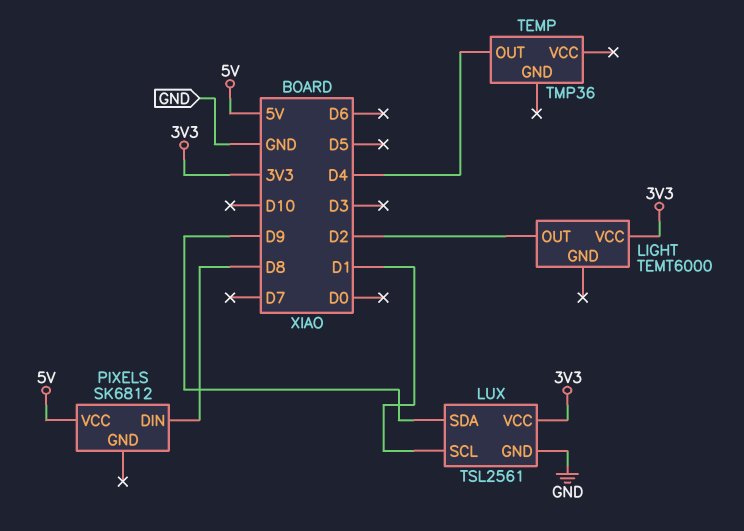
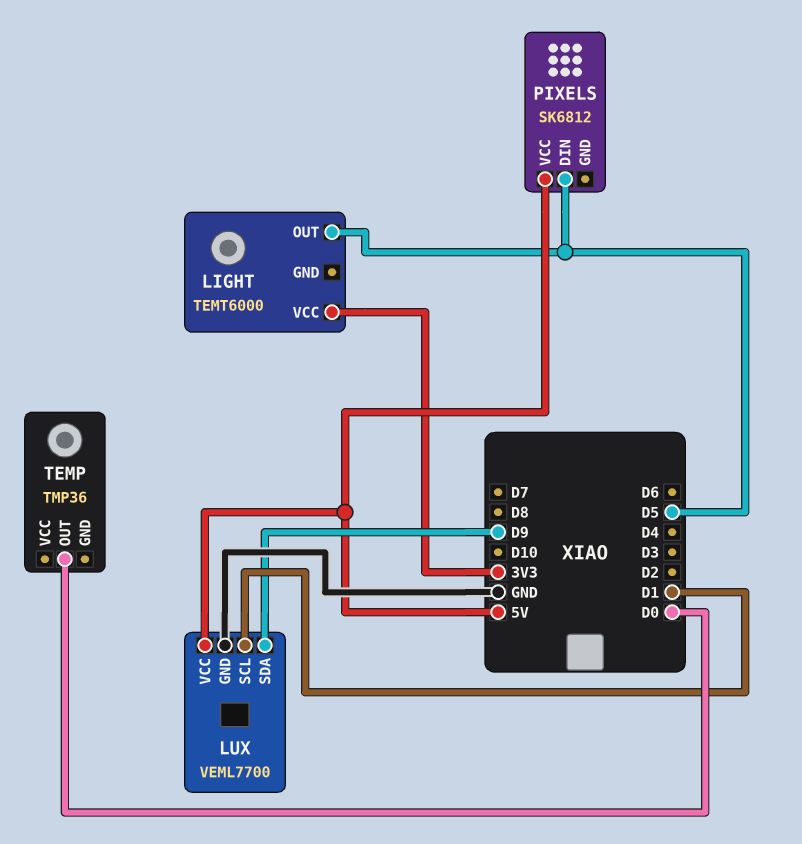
LIGHT pin OUT: D2 -> D5
LUX: TSL2561 -> VEML7700
LUX pin VCC: 3V3 -> 5V
PIXELS pin DIN: D8 -> D5
TEMP pin OUT: D4 -> D0

